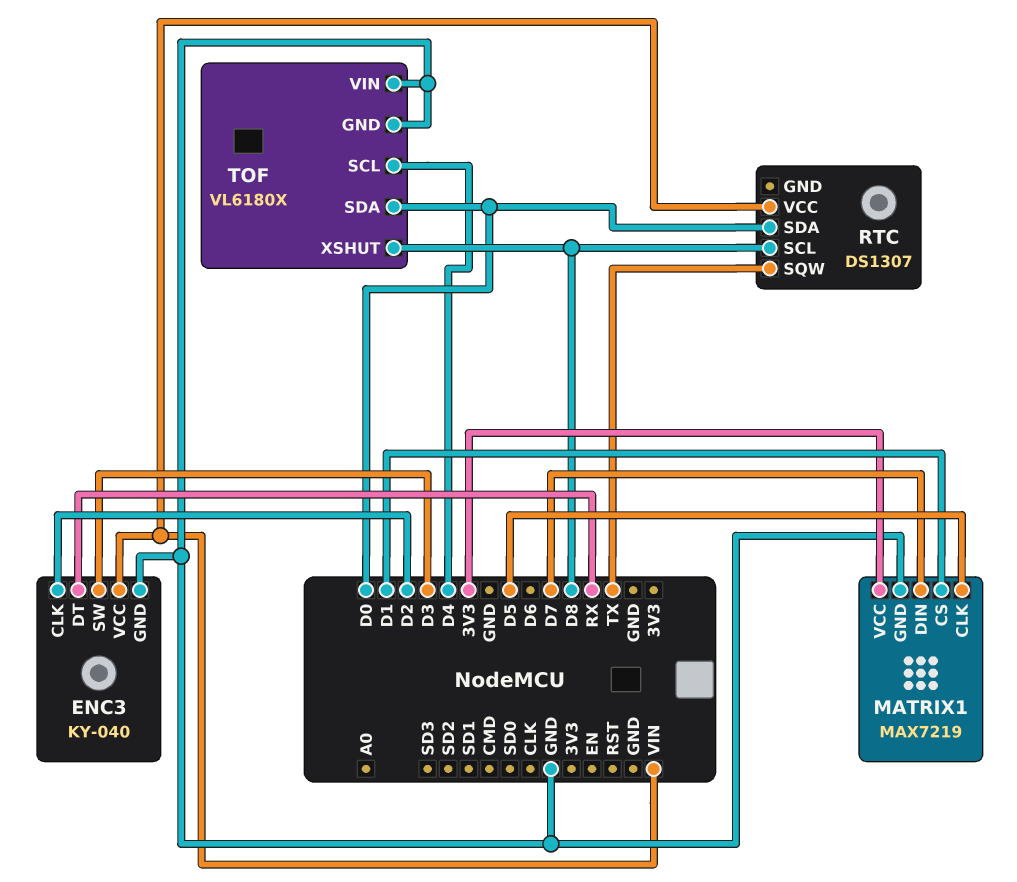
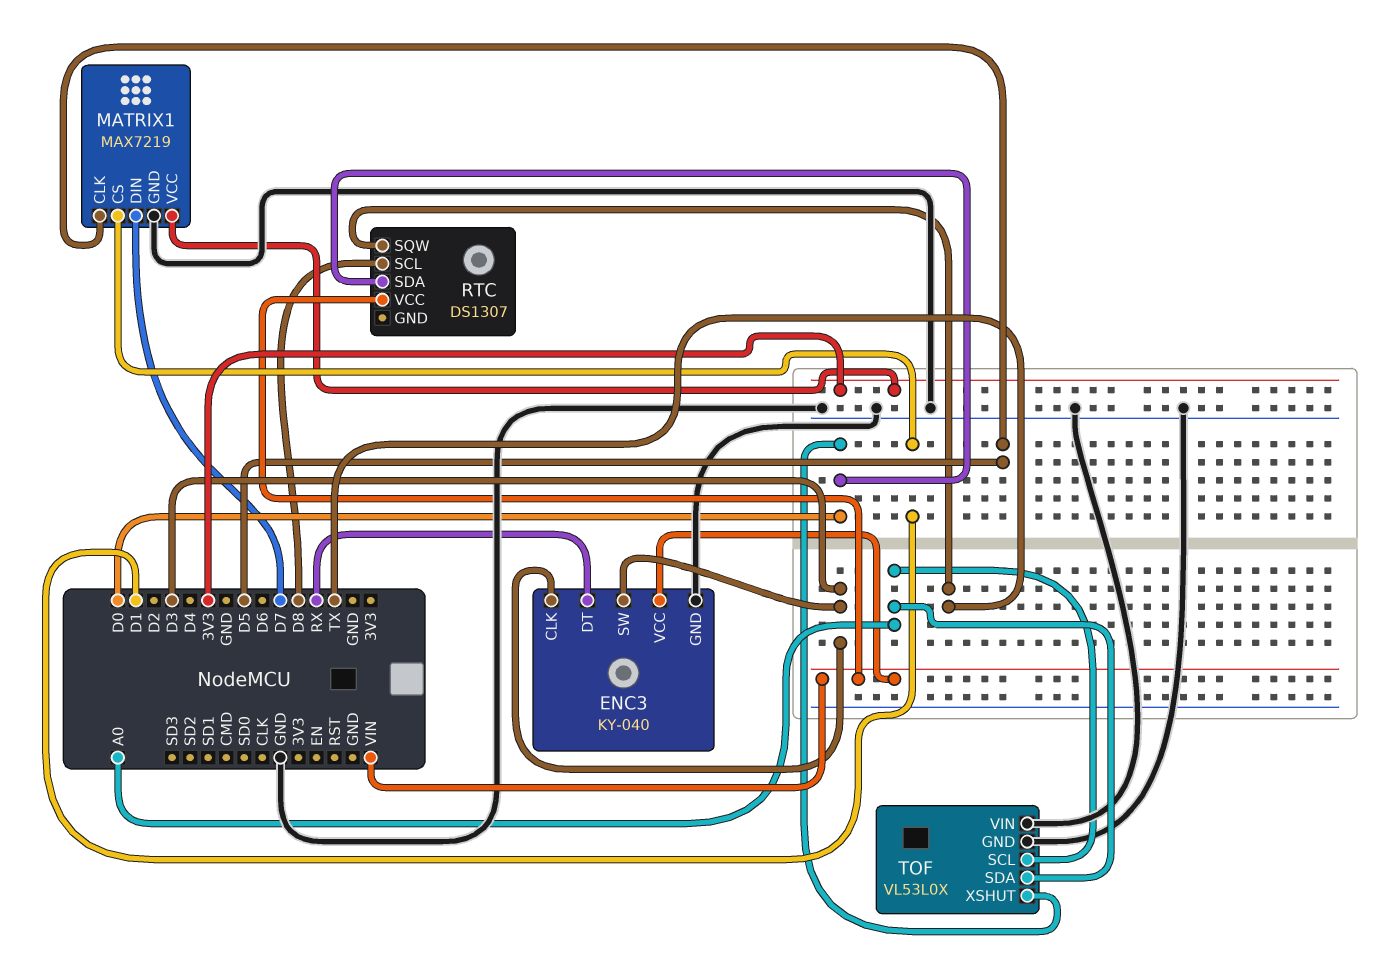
ENC3 pin CLK: D2 -> D3
TOF: VL6180X -> VL53L0X
TOF pin SCL: D4 -> A0
TOF pin SDA: D0 -> A0
TOF pin XSHUT: D8 -> D0

